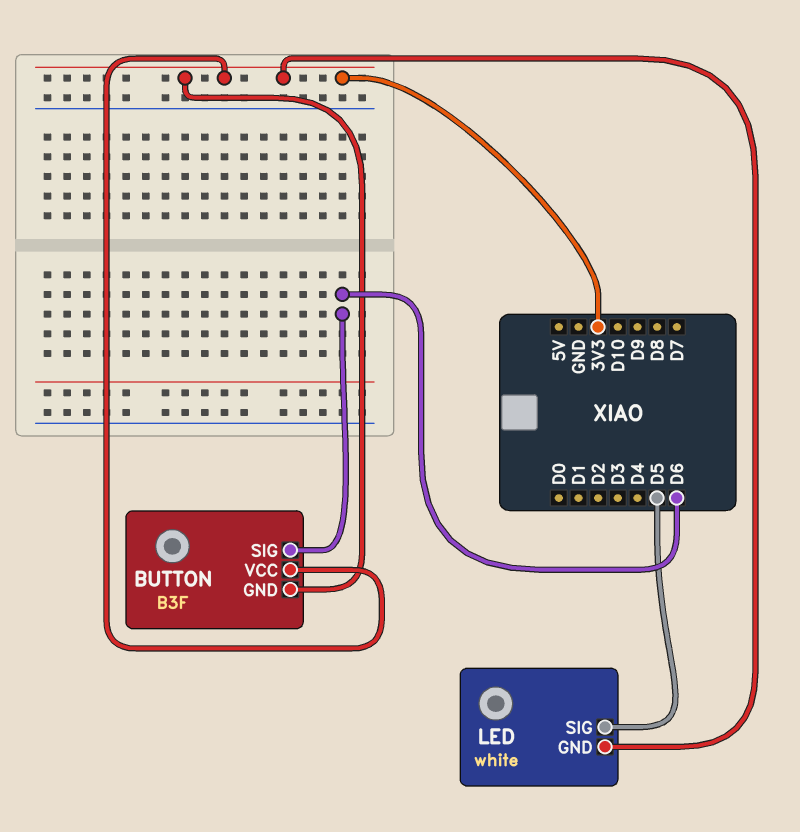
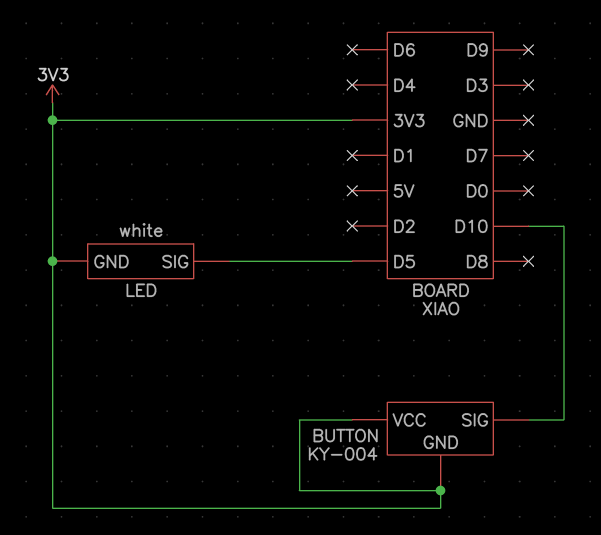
BUTTON: B3F -> KY-004
BUTTON pin SIG: D6 -> D10

